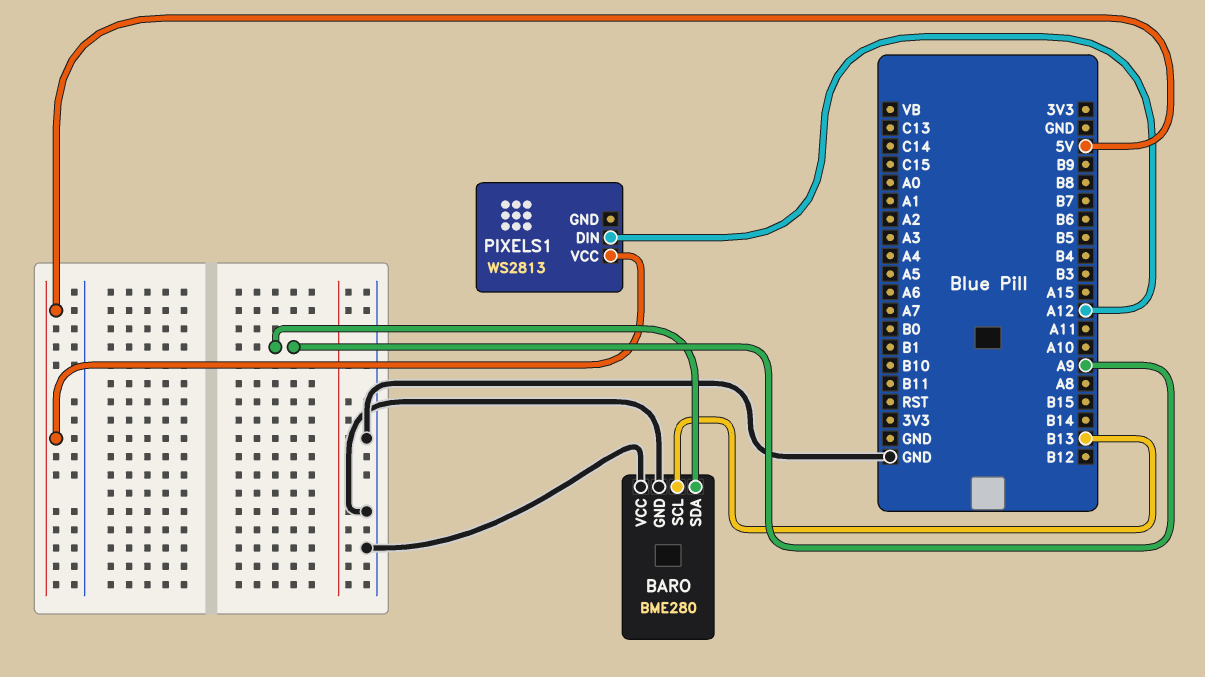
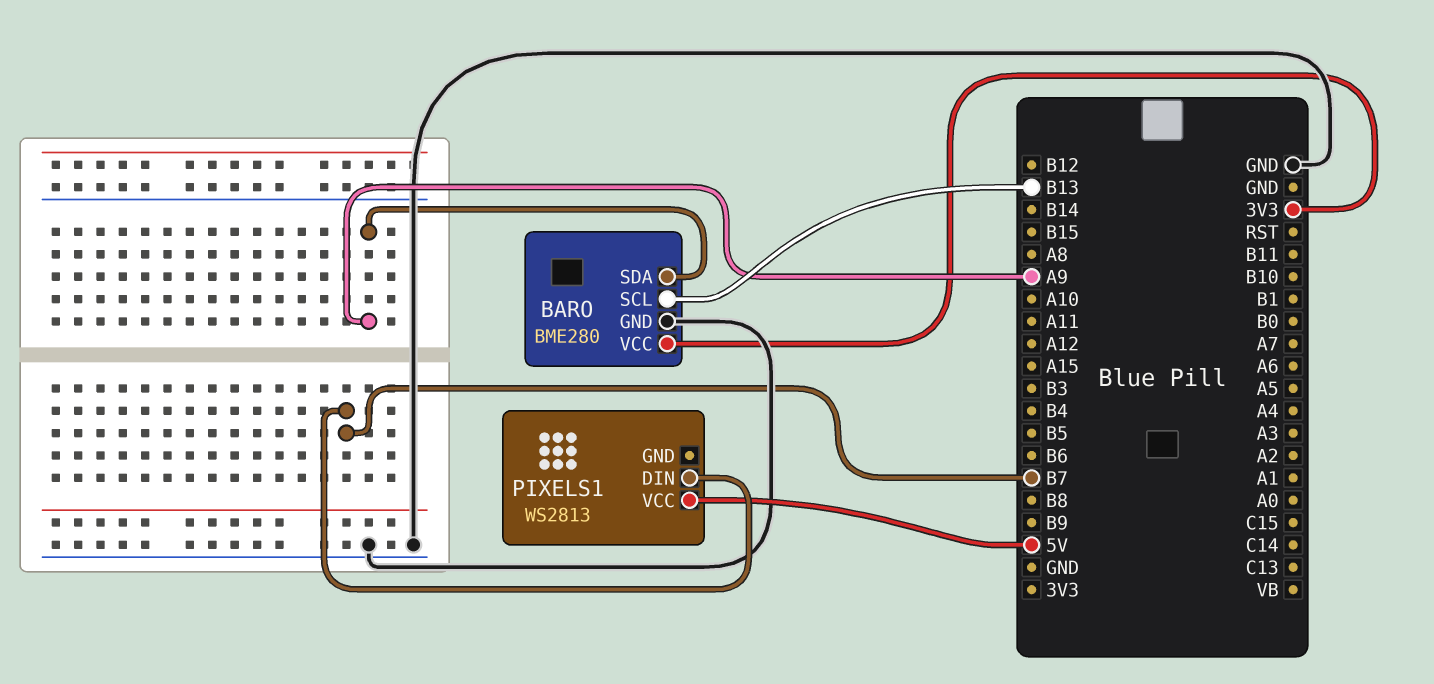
BARO pin VCC: GND -> 3V3
PIXELS1 pin DIN: A12 -> B7

